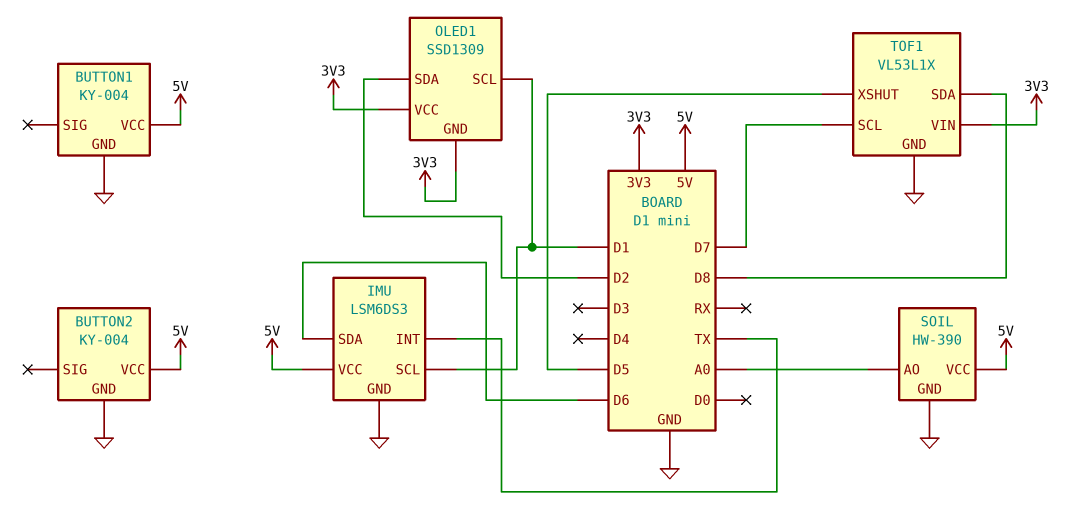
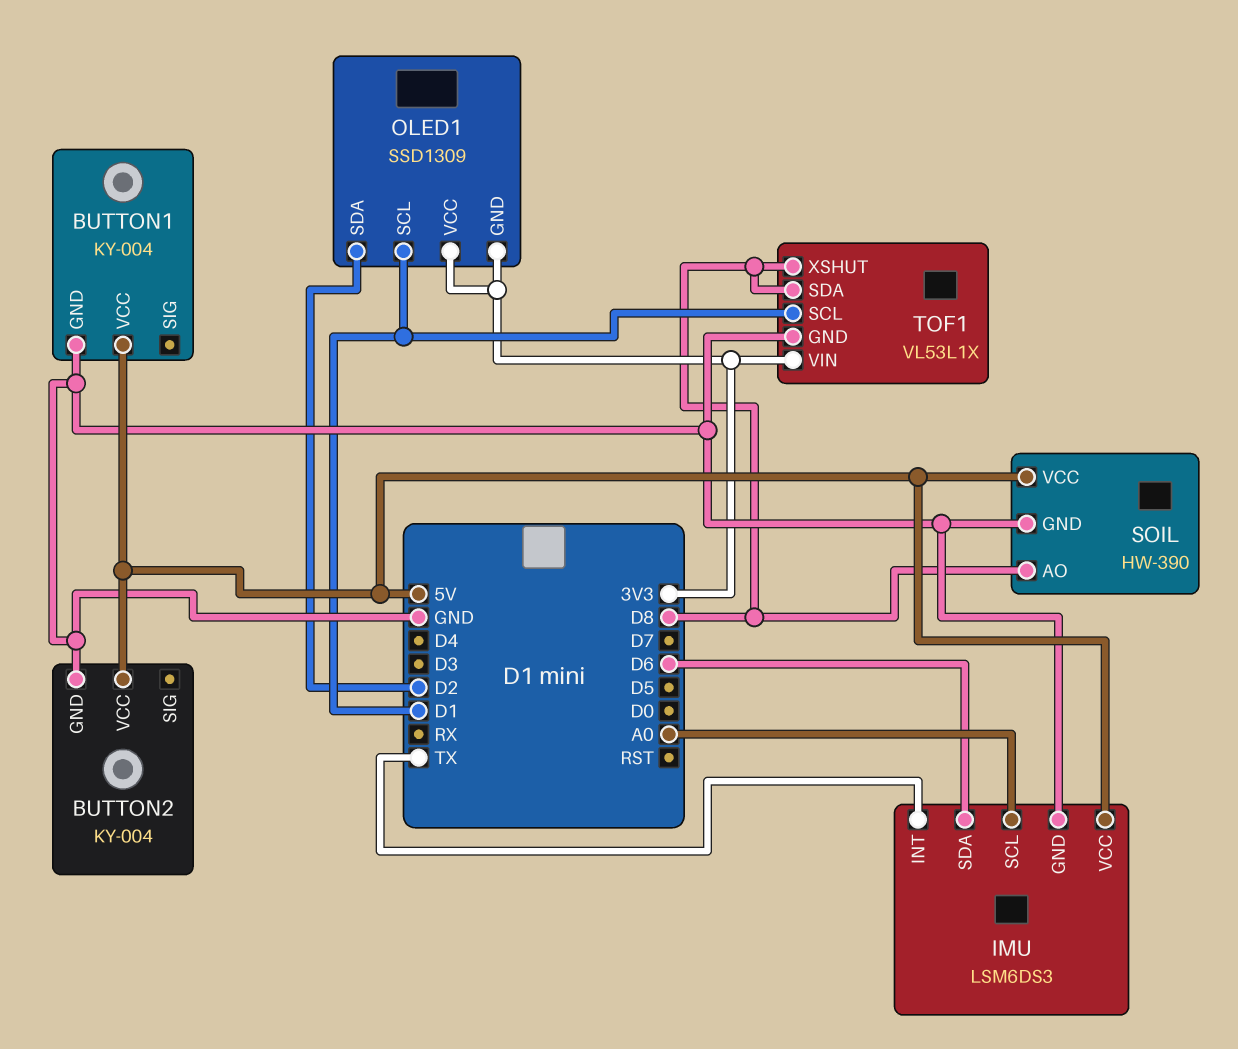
IMU pin SCL: D1 -> A0
SOIL pin AO: A0 -> D8
TOF1 pin SCL: D7 -> D1
TOF1 pin XSHUT: D5 -> D8

